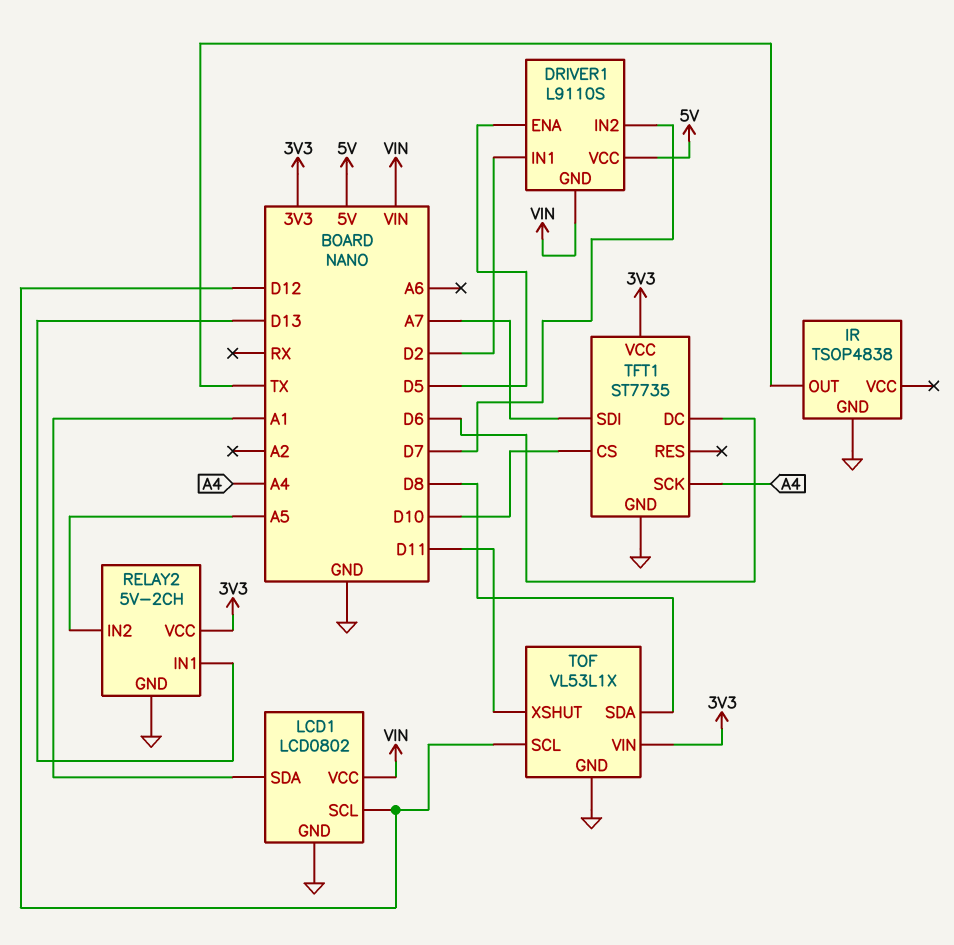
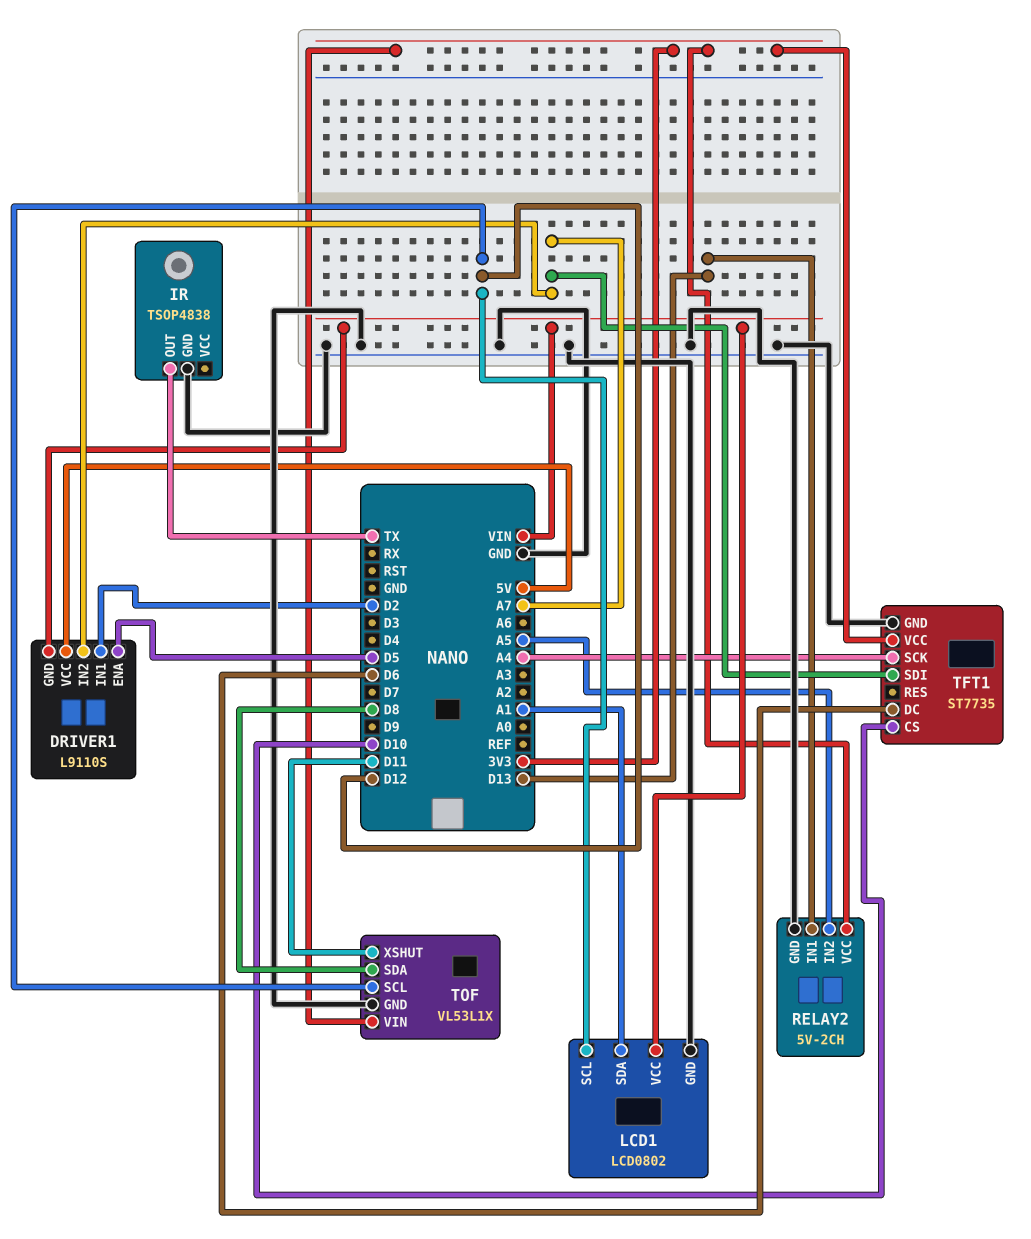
DRIVER1 pin IN2: D7 -> A7

